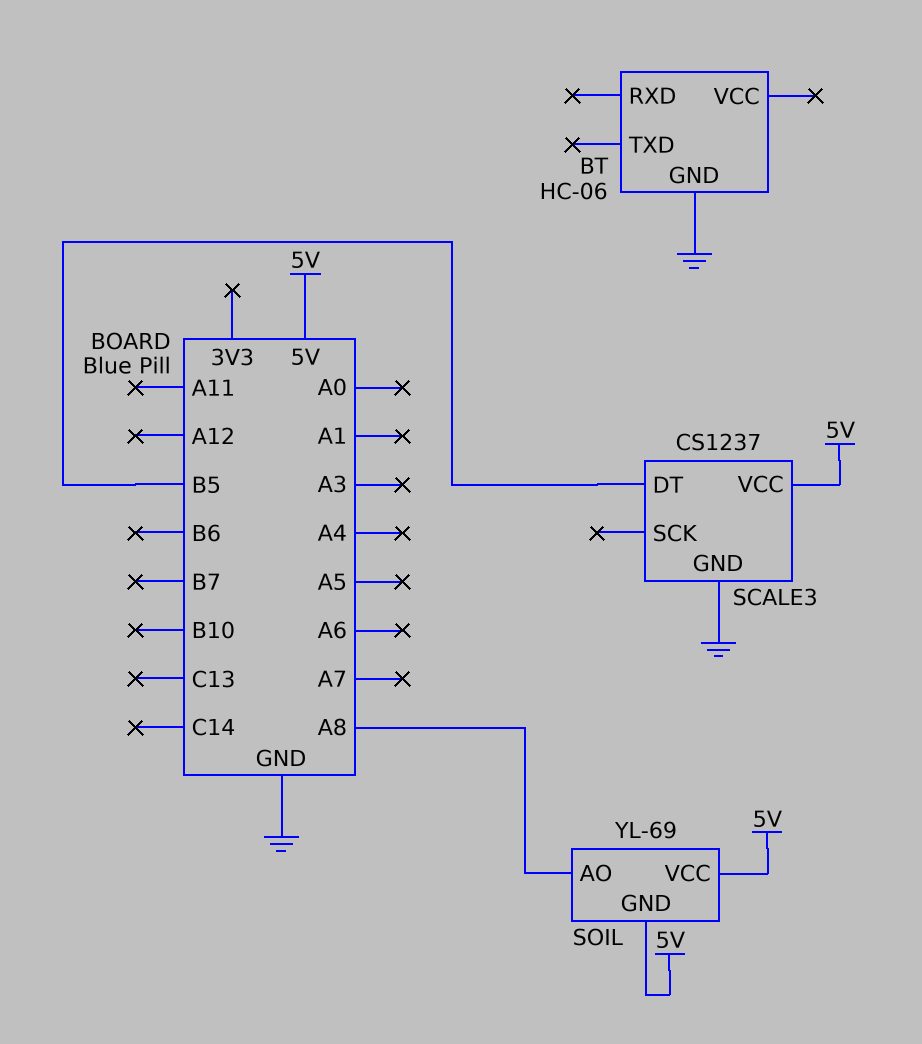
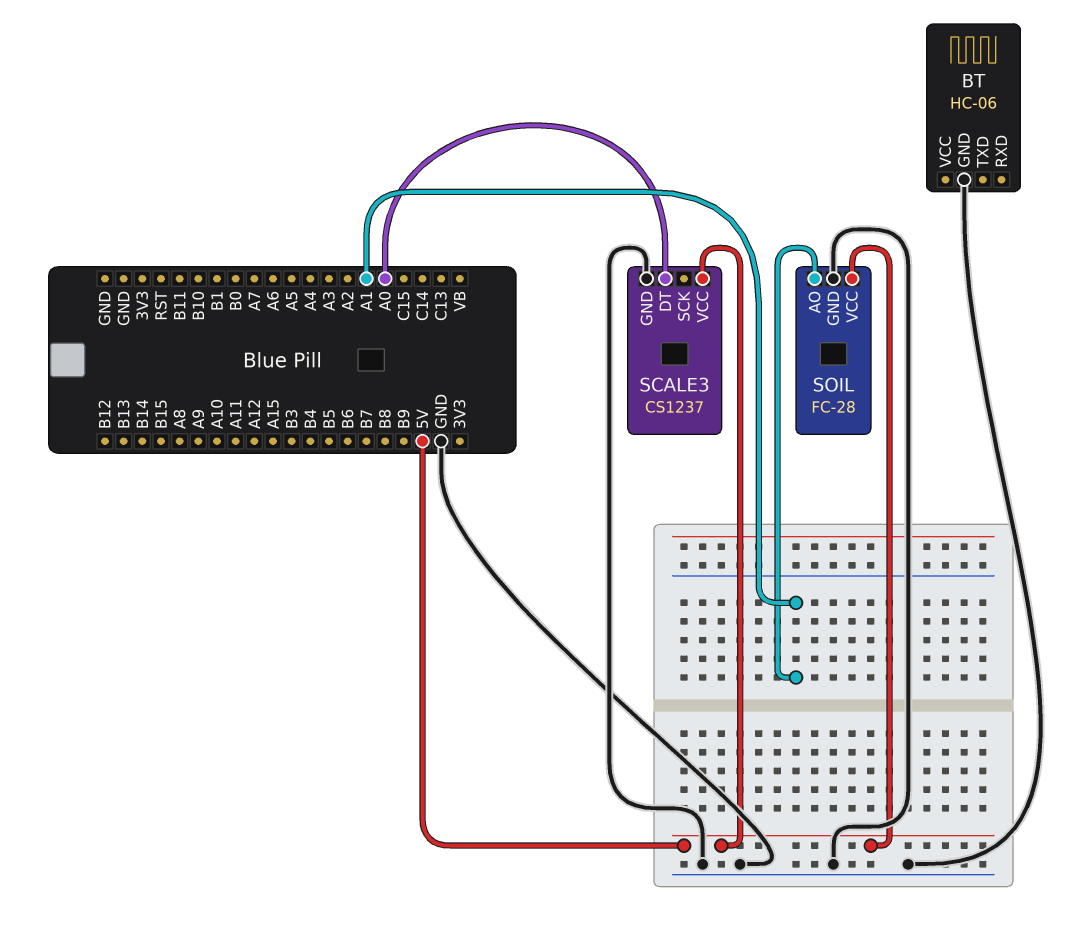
SCALE3 pin DT: B5 -> A0
SOIL: YL-69 -> FC-28
SOIL pin AO: A8 -> A1
SOIL pin GND: 5V -> GND

